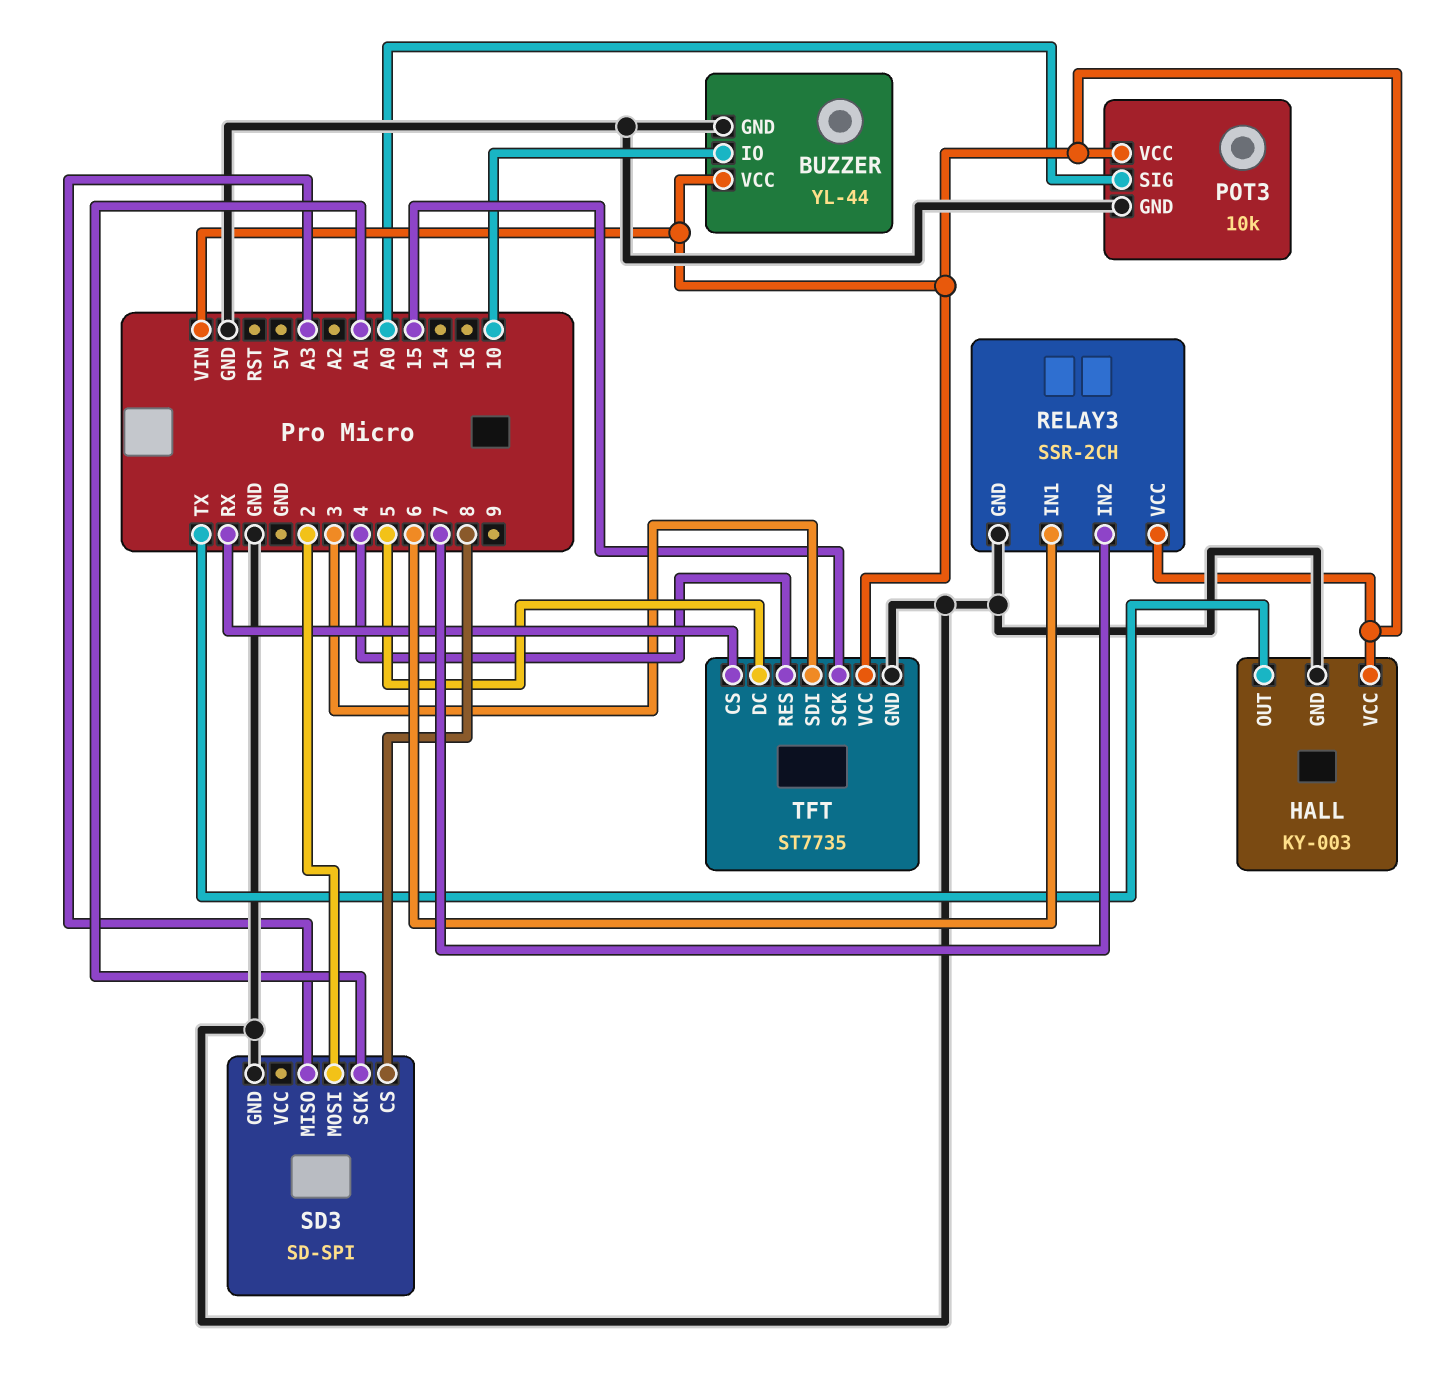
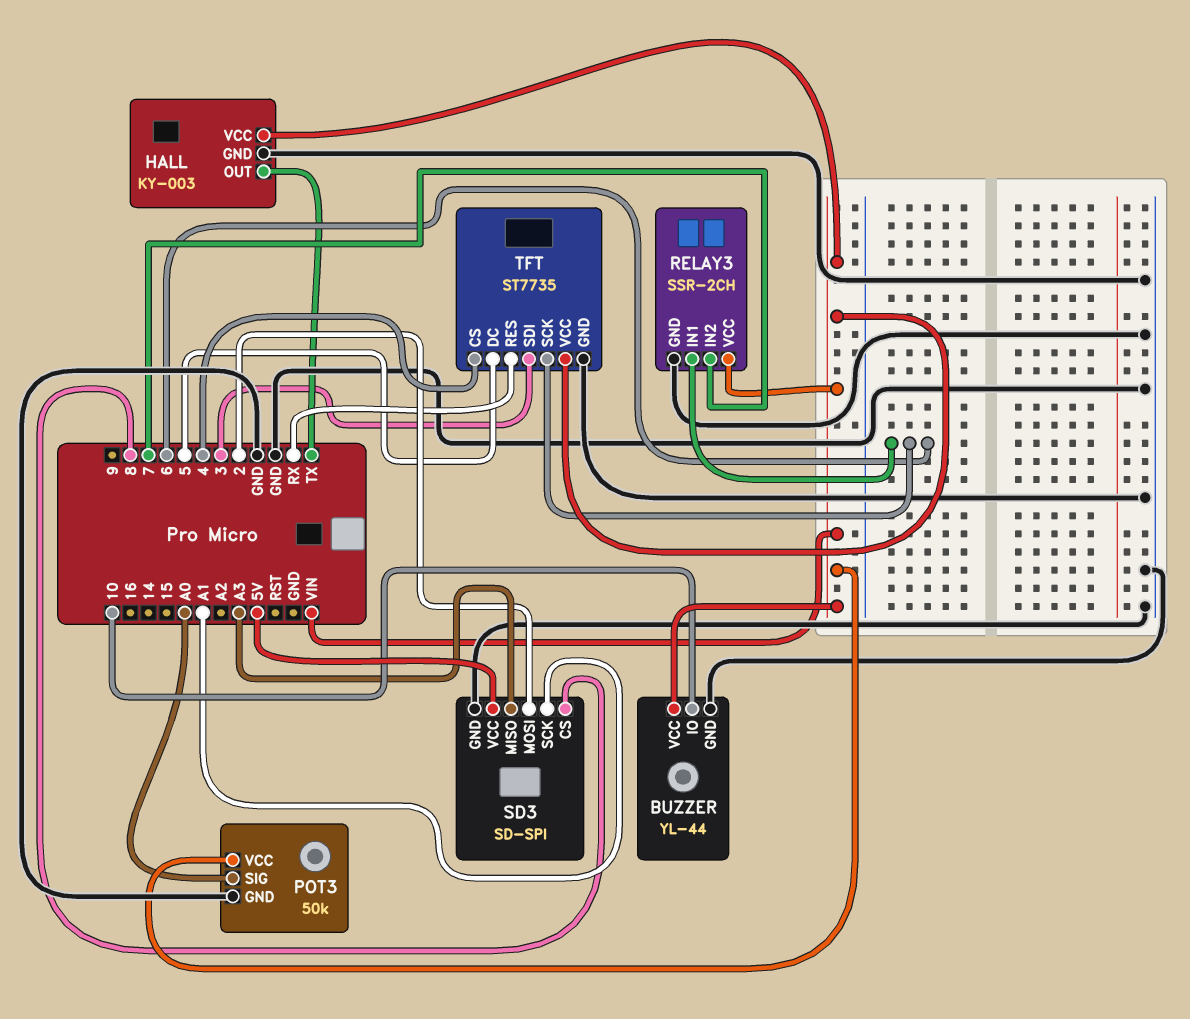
POT3: 10k -> 50k
SD3 pin VCC: none -> 5V
TFT pin CS: RX -> 4
TFT pin RES: 4 -> RX
TFT pin SCK: 15 -> 6

